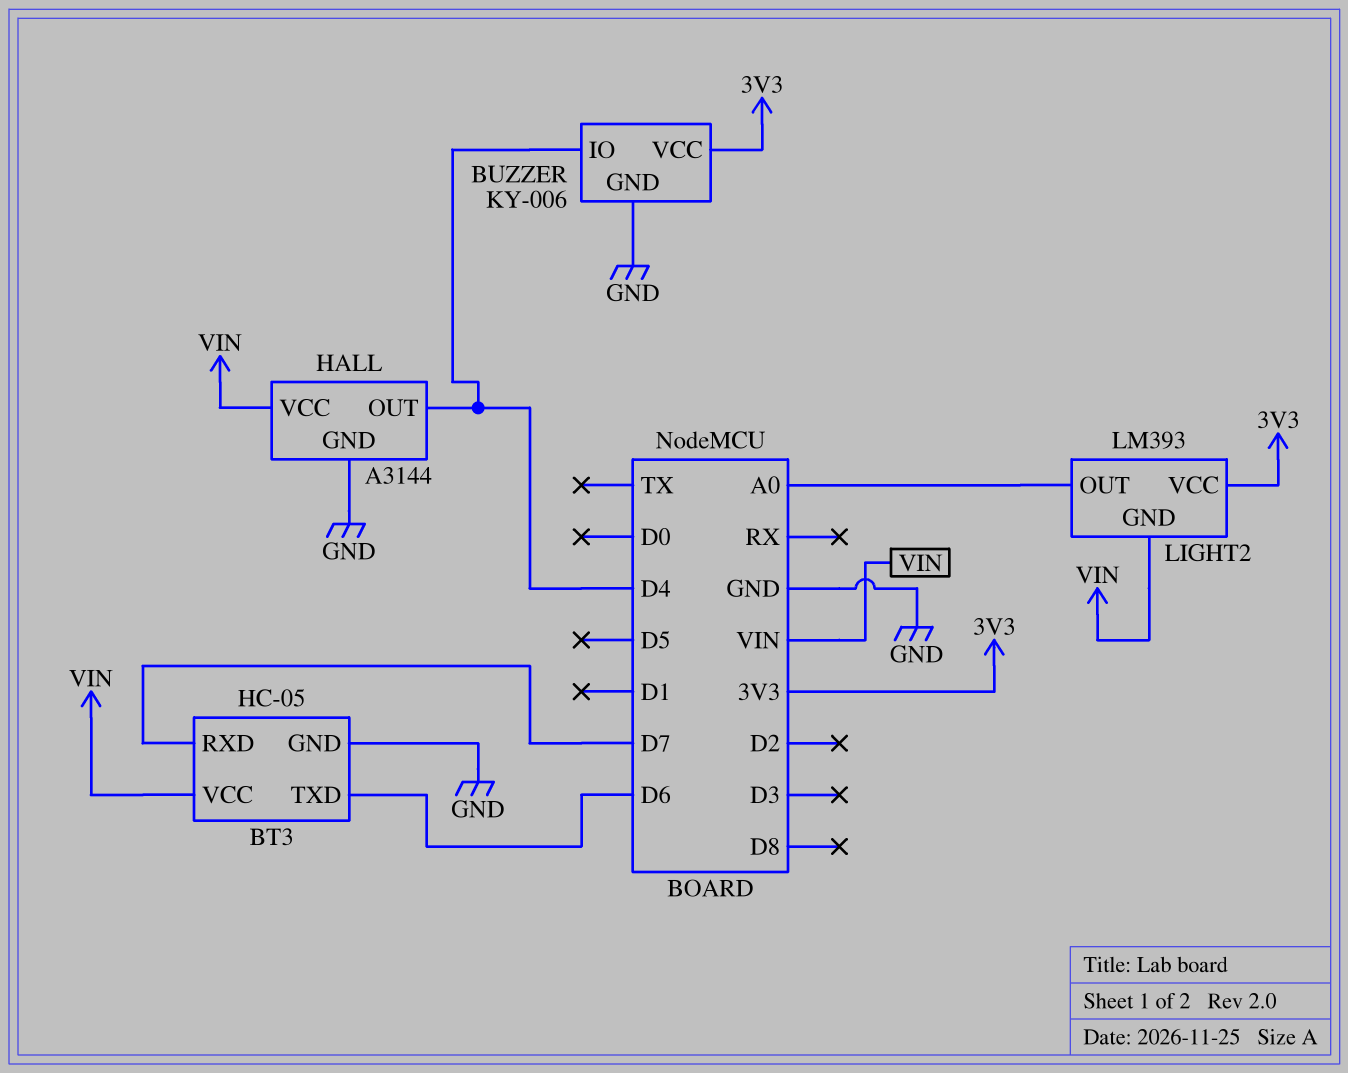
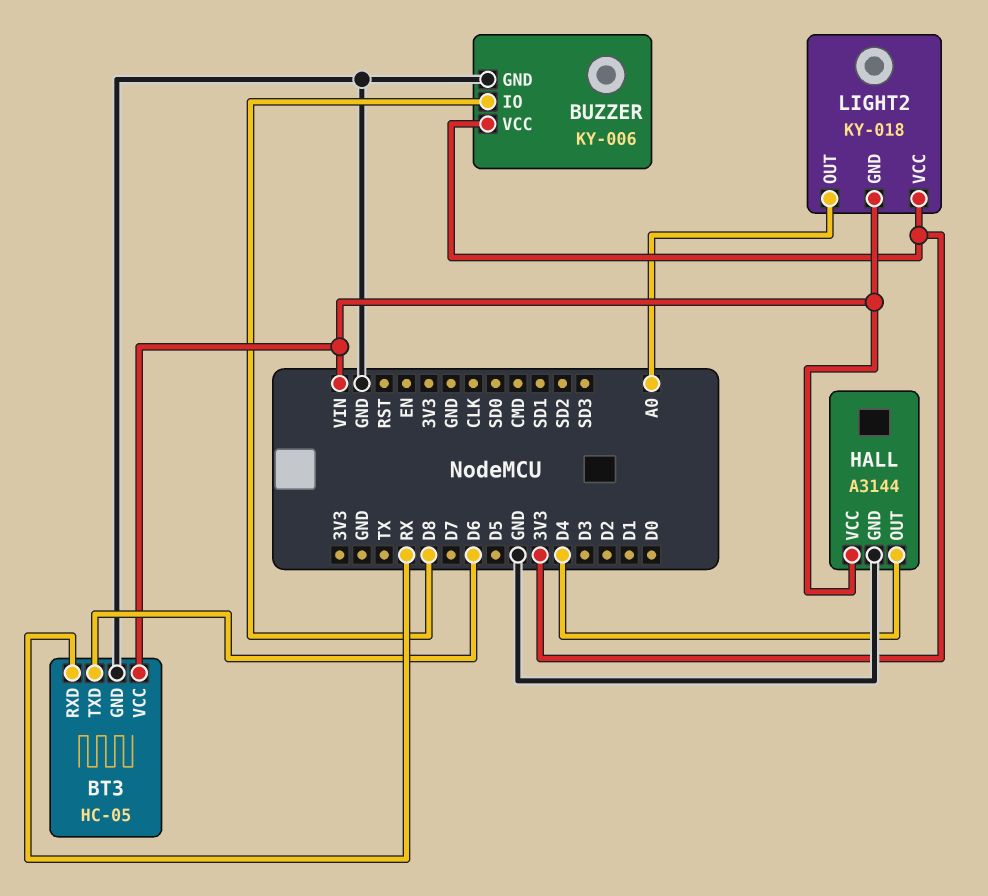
BT3 pin RXD: D7 -> RX
BUZZER pin IO: D4 -> D8
LIGHT2: LM393 -> KY-018

